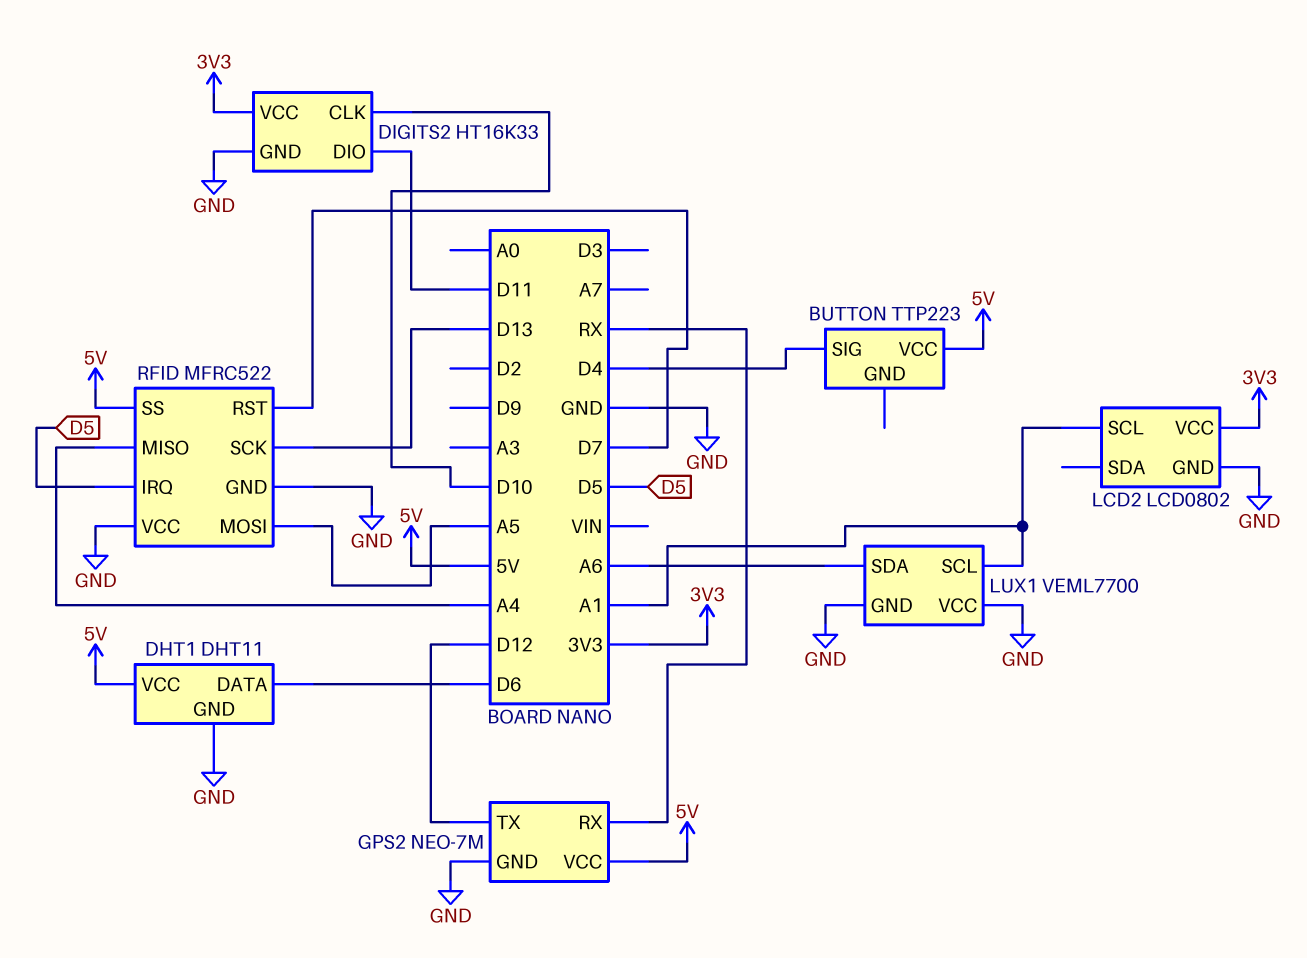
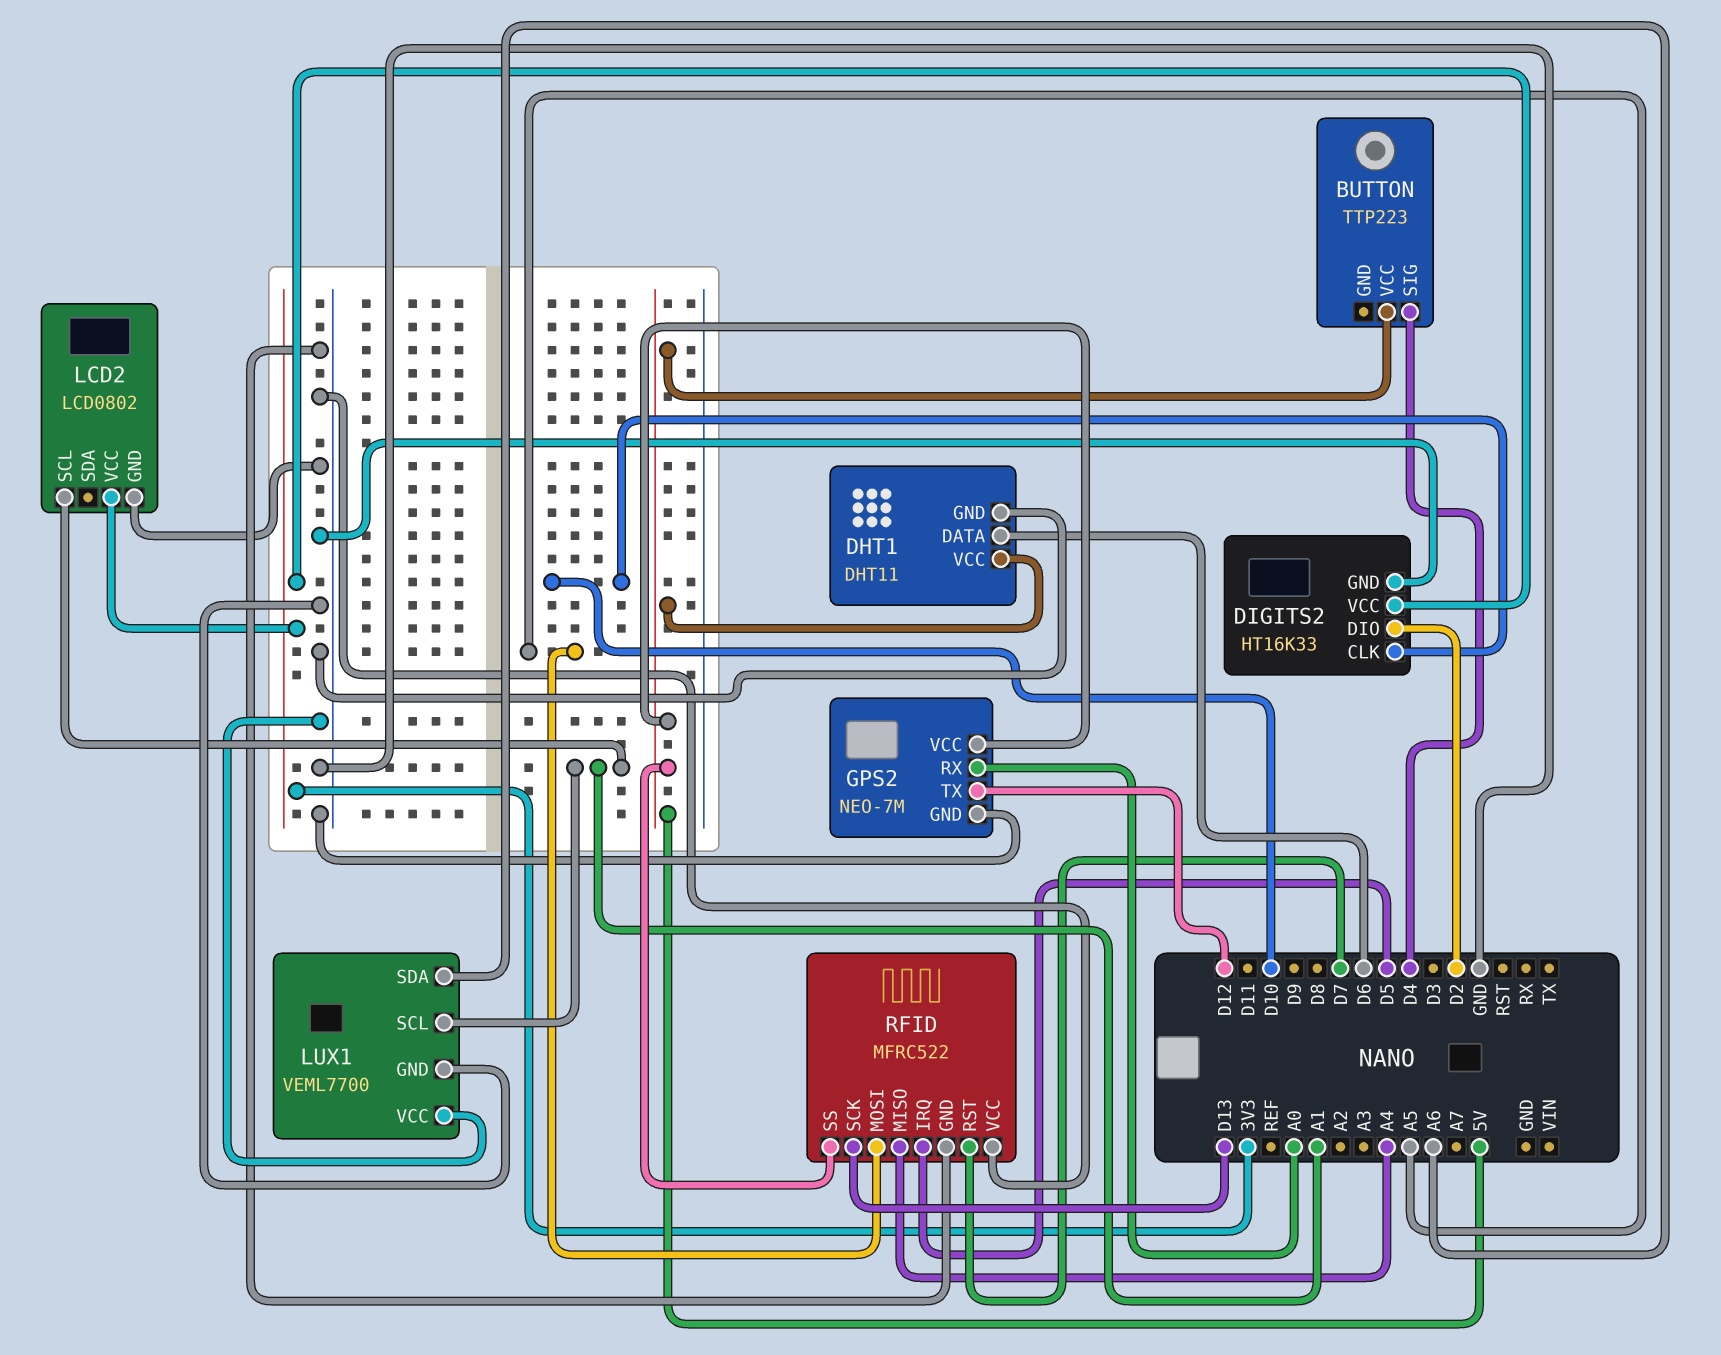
DIGITS2 pin DIO: D11 -> D2
GPS2 pin RX: RX -> A0

